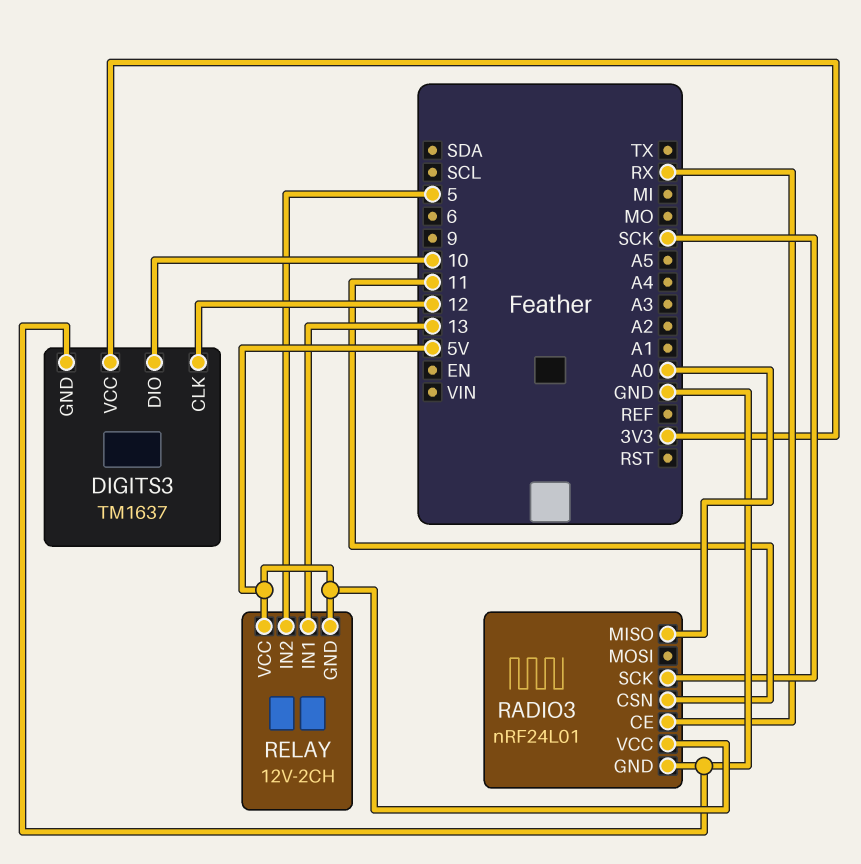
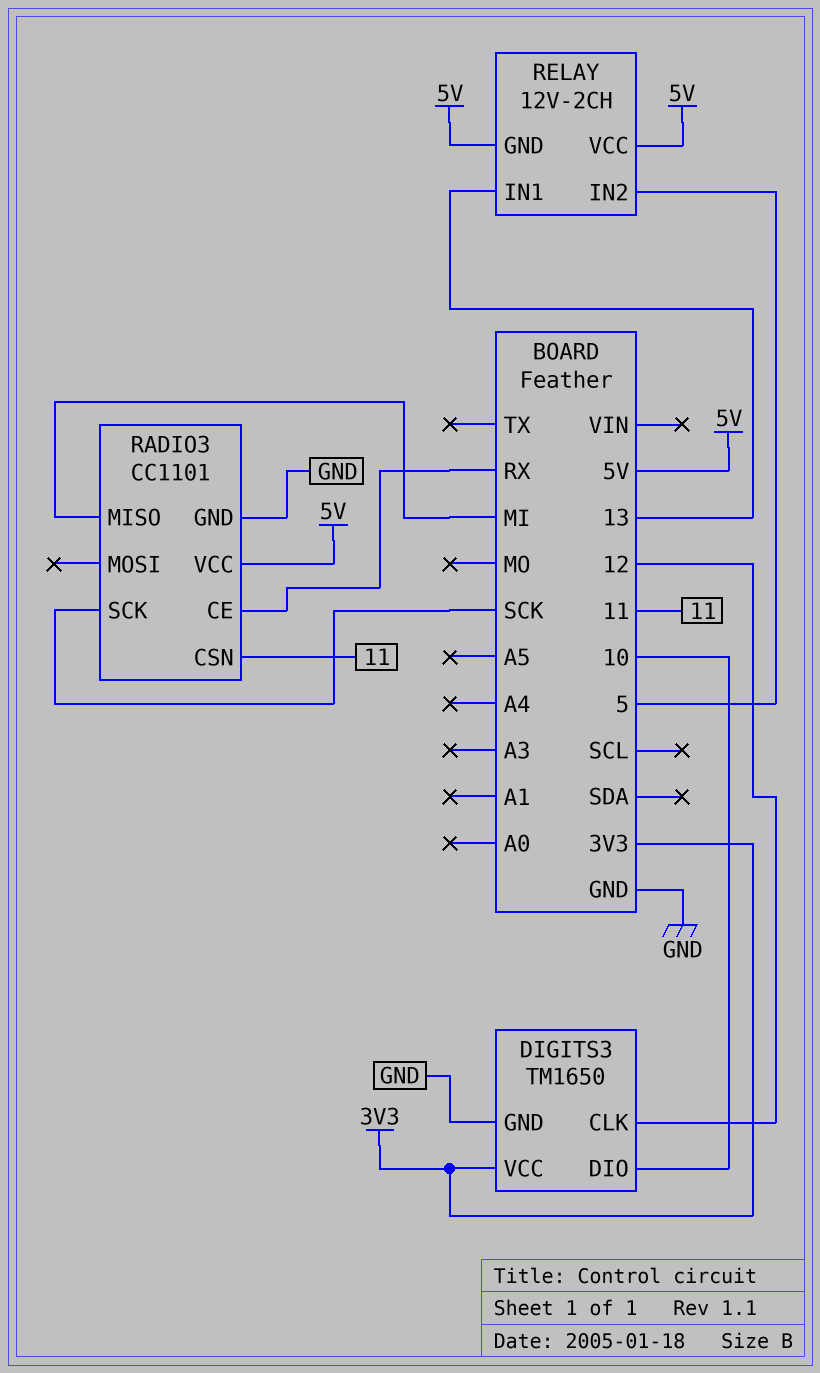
DIGITS3: TM1637 -> TM1650
RADIO3: nRF24L01 -> CC1101
RADIO3 pin MISO: A0 -> MI

